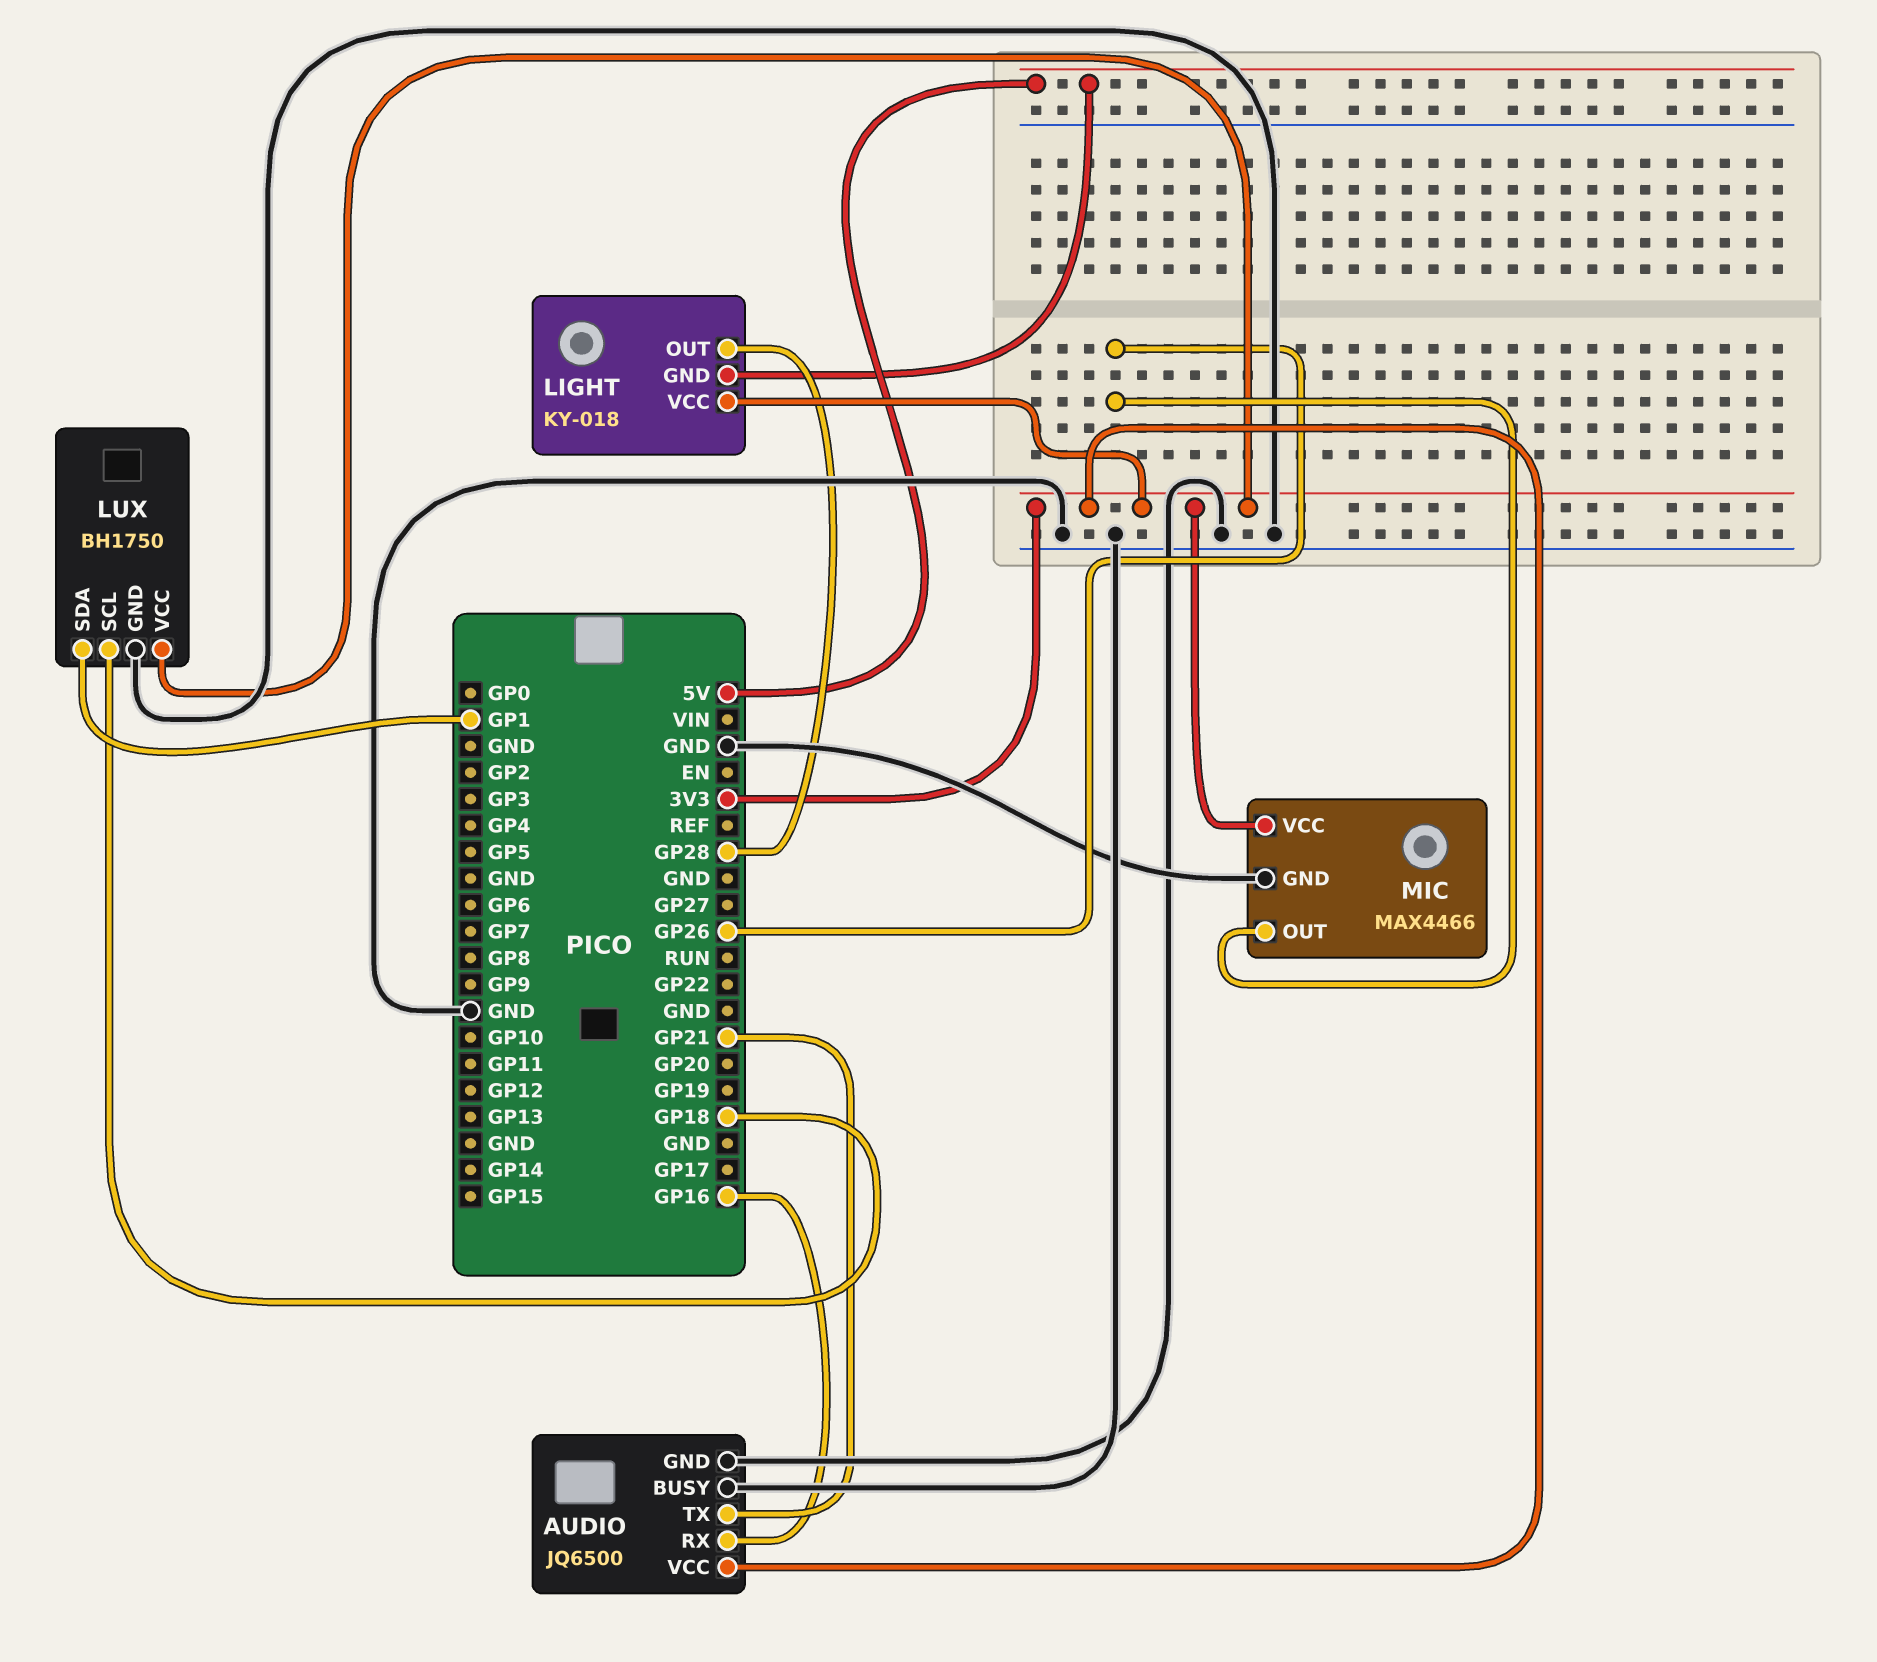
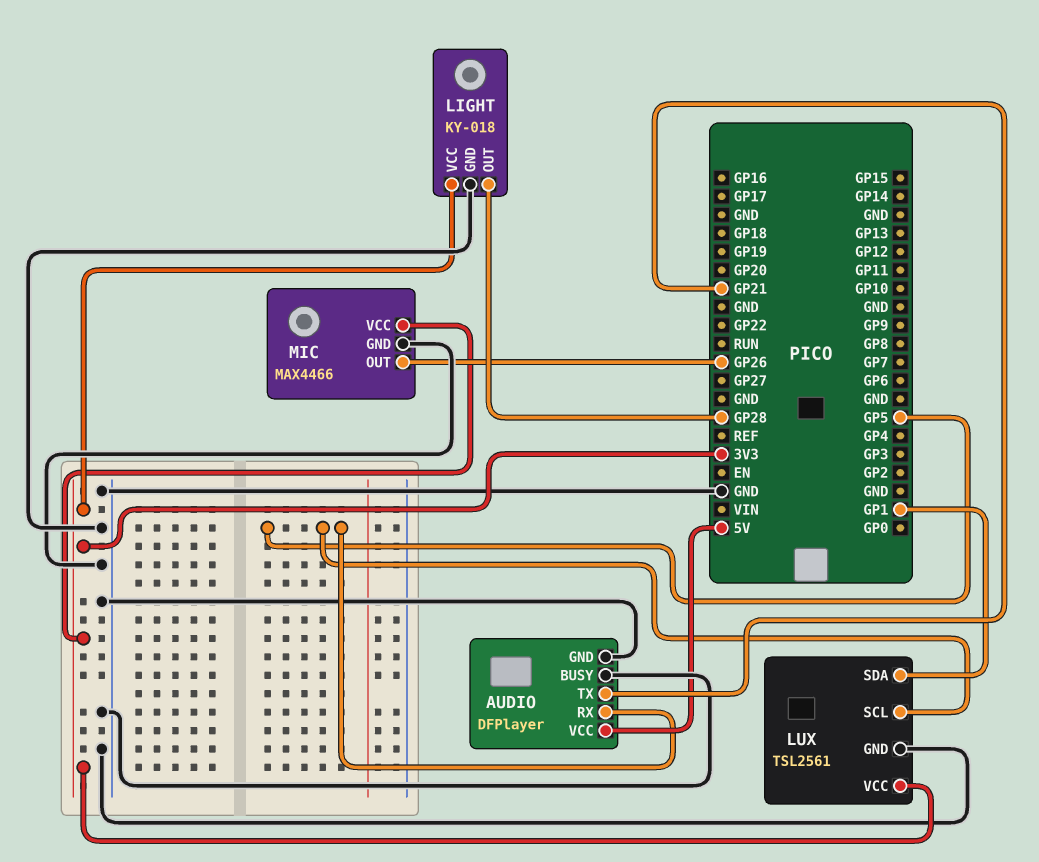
AUDIO: JQ6500 -> DFPlayer
AUDIO pin RX: GP16 -> GP5
AUDIO pin VCC: 3V3 -> 5V
LIGHT pin GND: 5V -> GND
LUX: BH1750 -> TSL2561
LUX pin SCL: GP18 -> GP5

